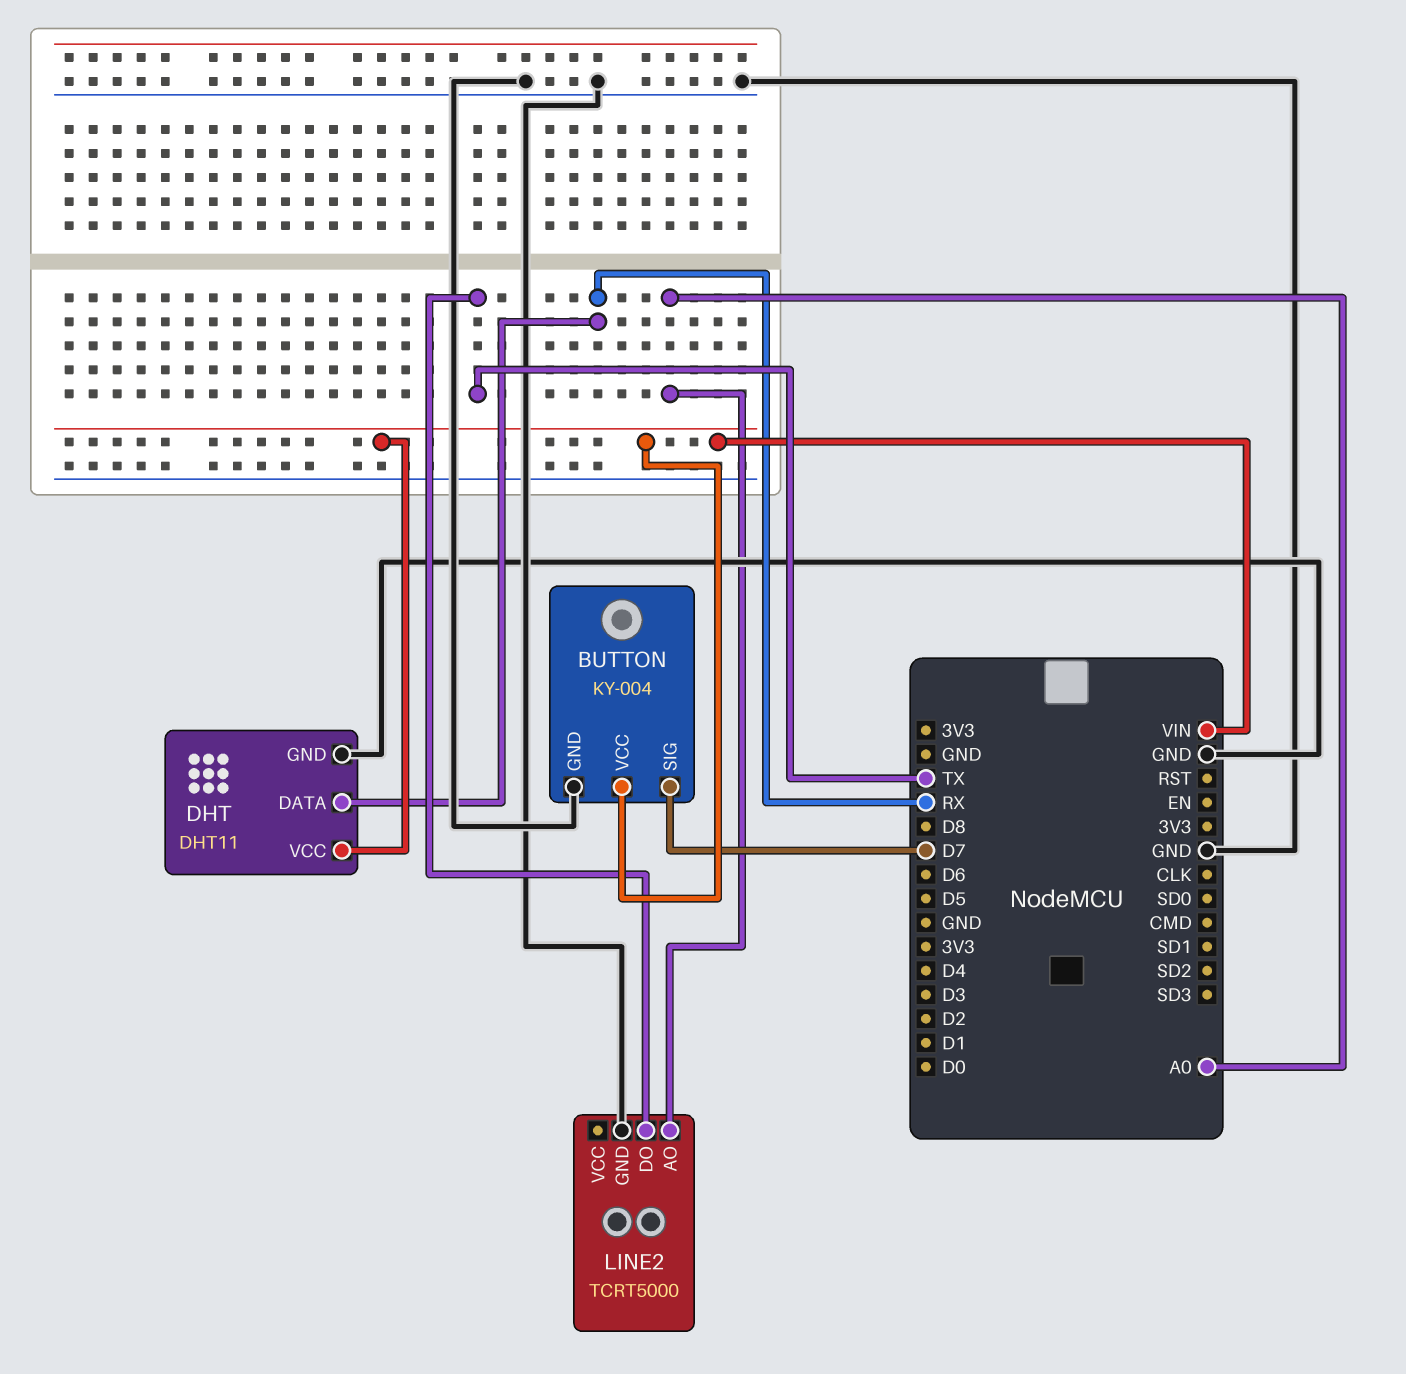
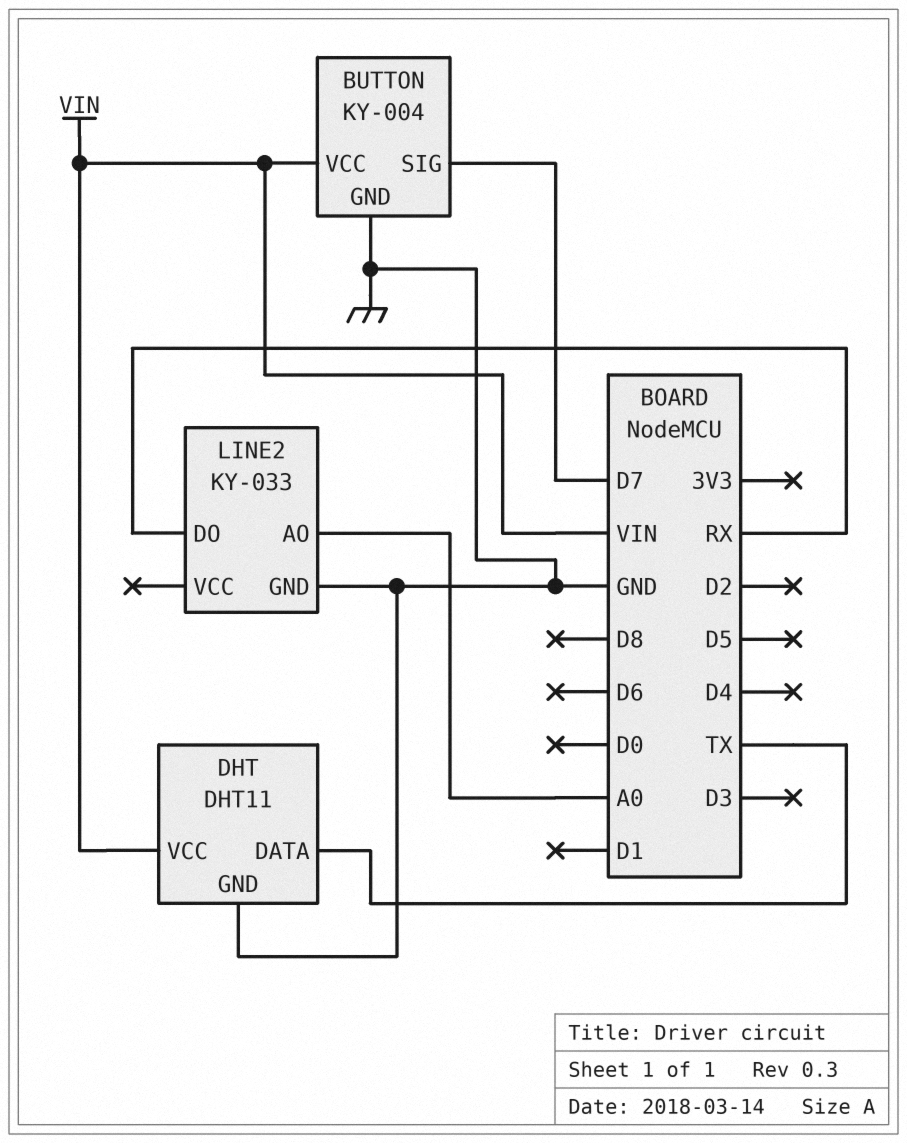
DHT pin DATA: RX -> TX
LINE2: TCRT5000 -> KY-033
LINE2 pin DO: TX -> RX

